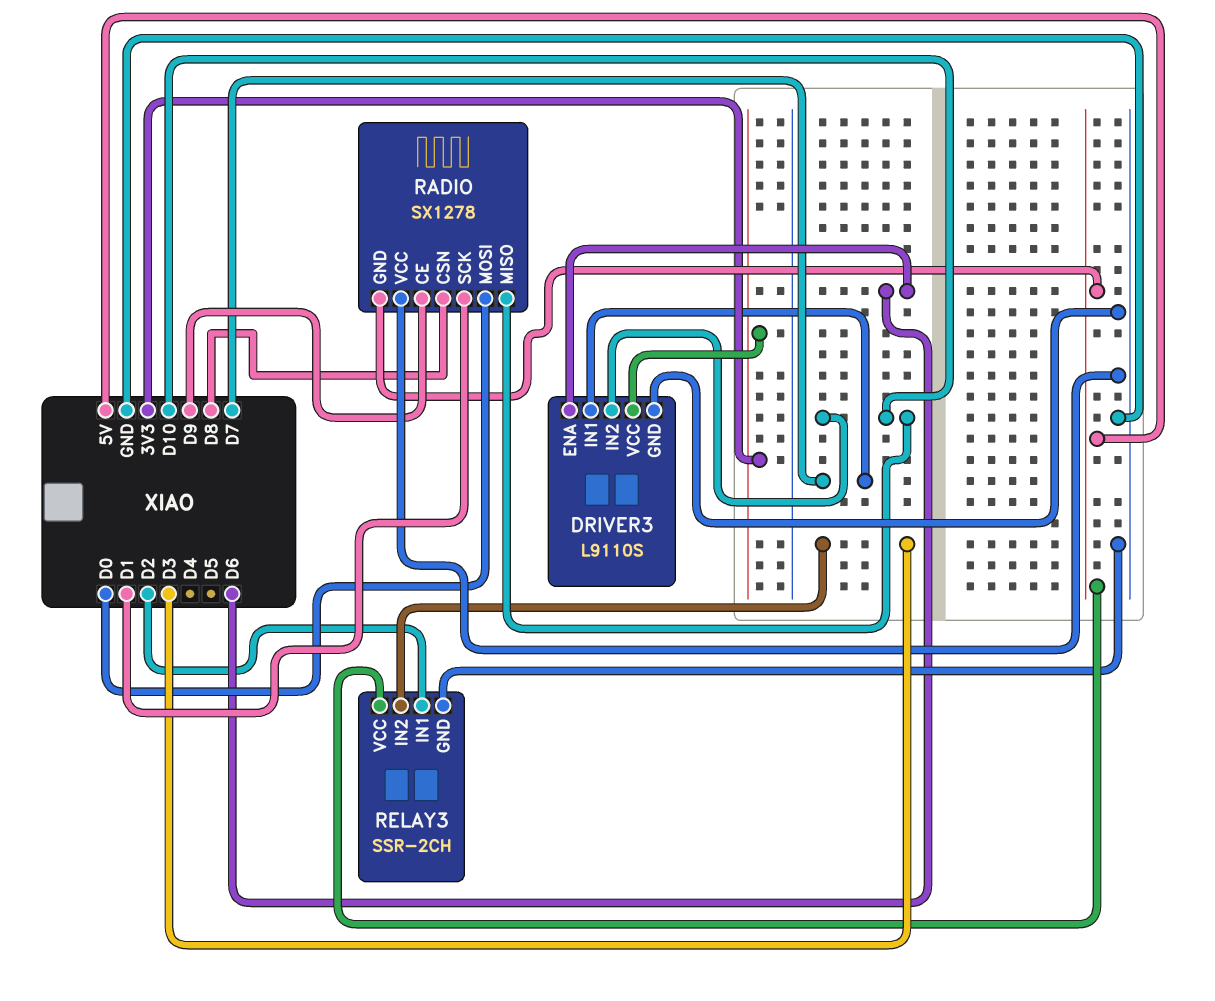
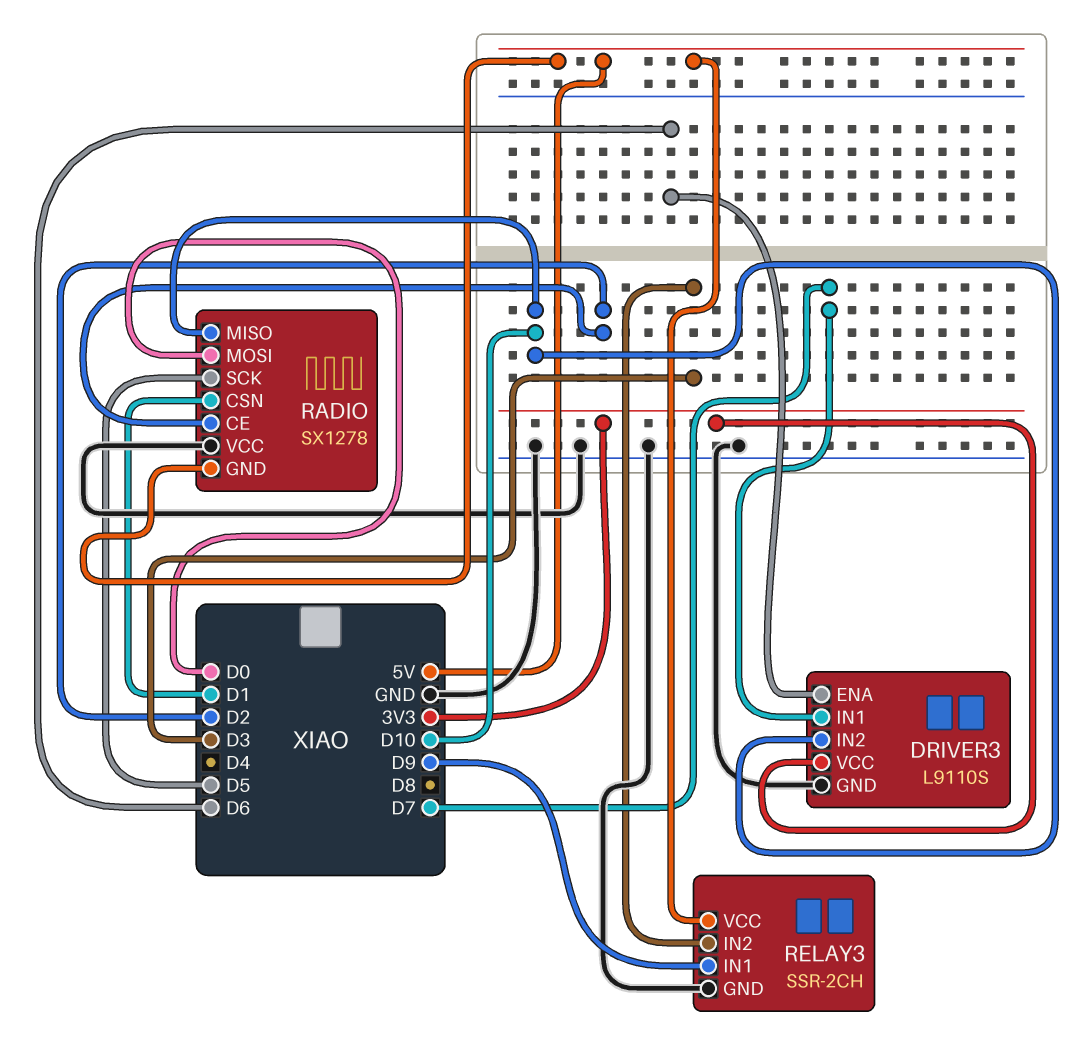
RADIO pin CE: D9 -> D2
RADIO pin CSN: D8 -> D1
RADIO pin SCK: D1 -> D5
RELAY3 pin IN1: D2 -> D9

